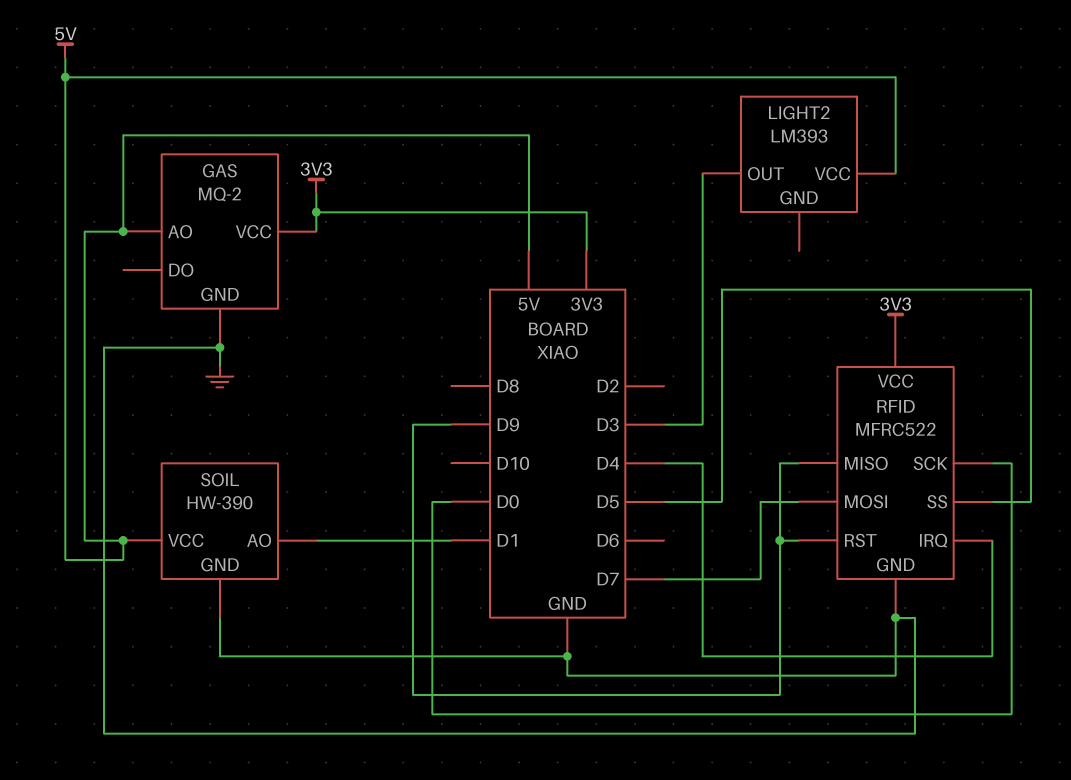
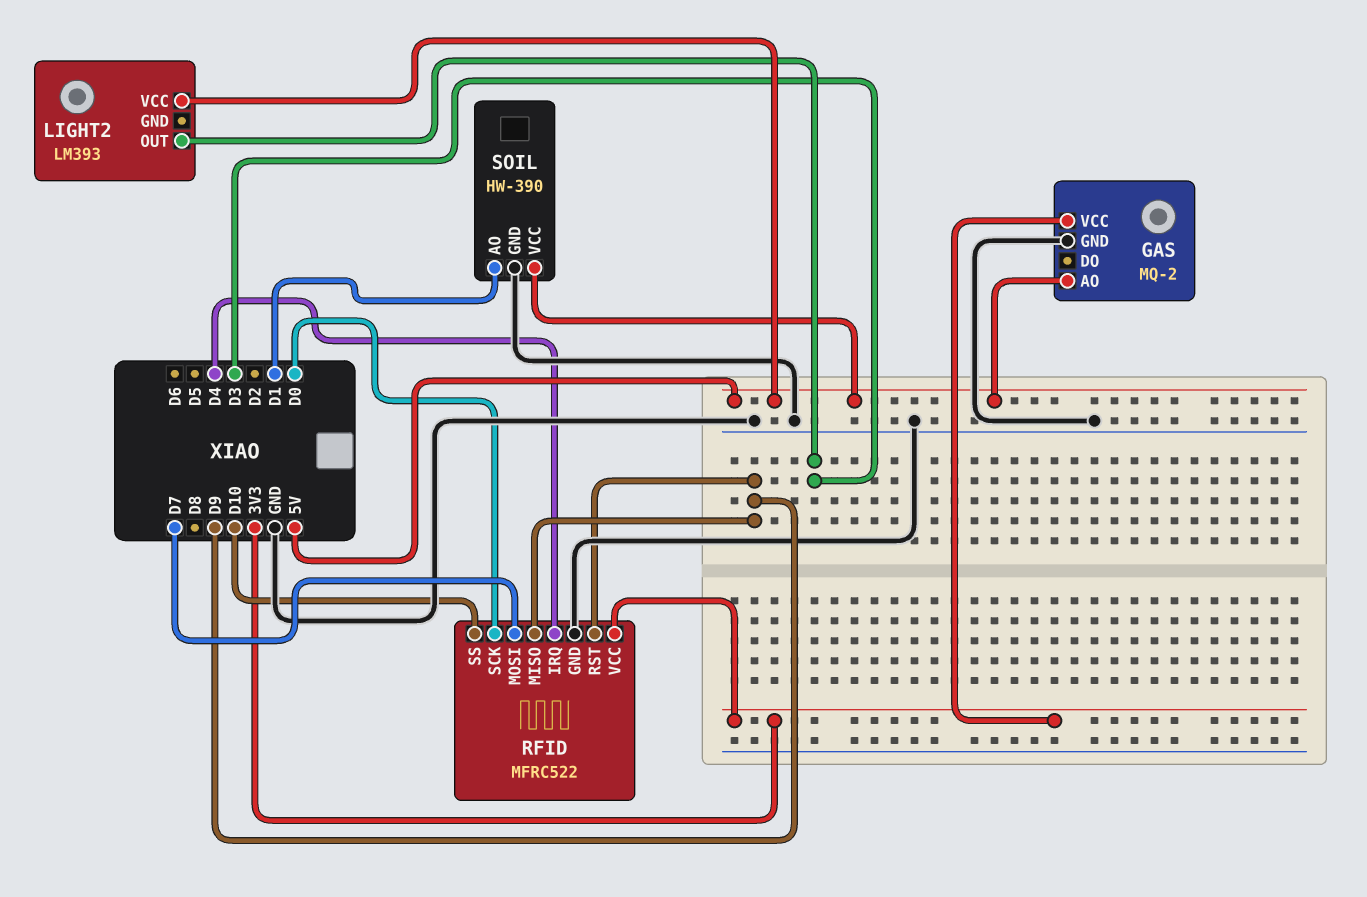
RFID pin SS: D5 -> D10

